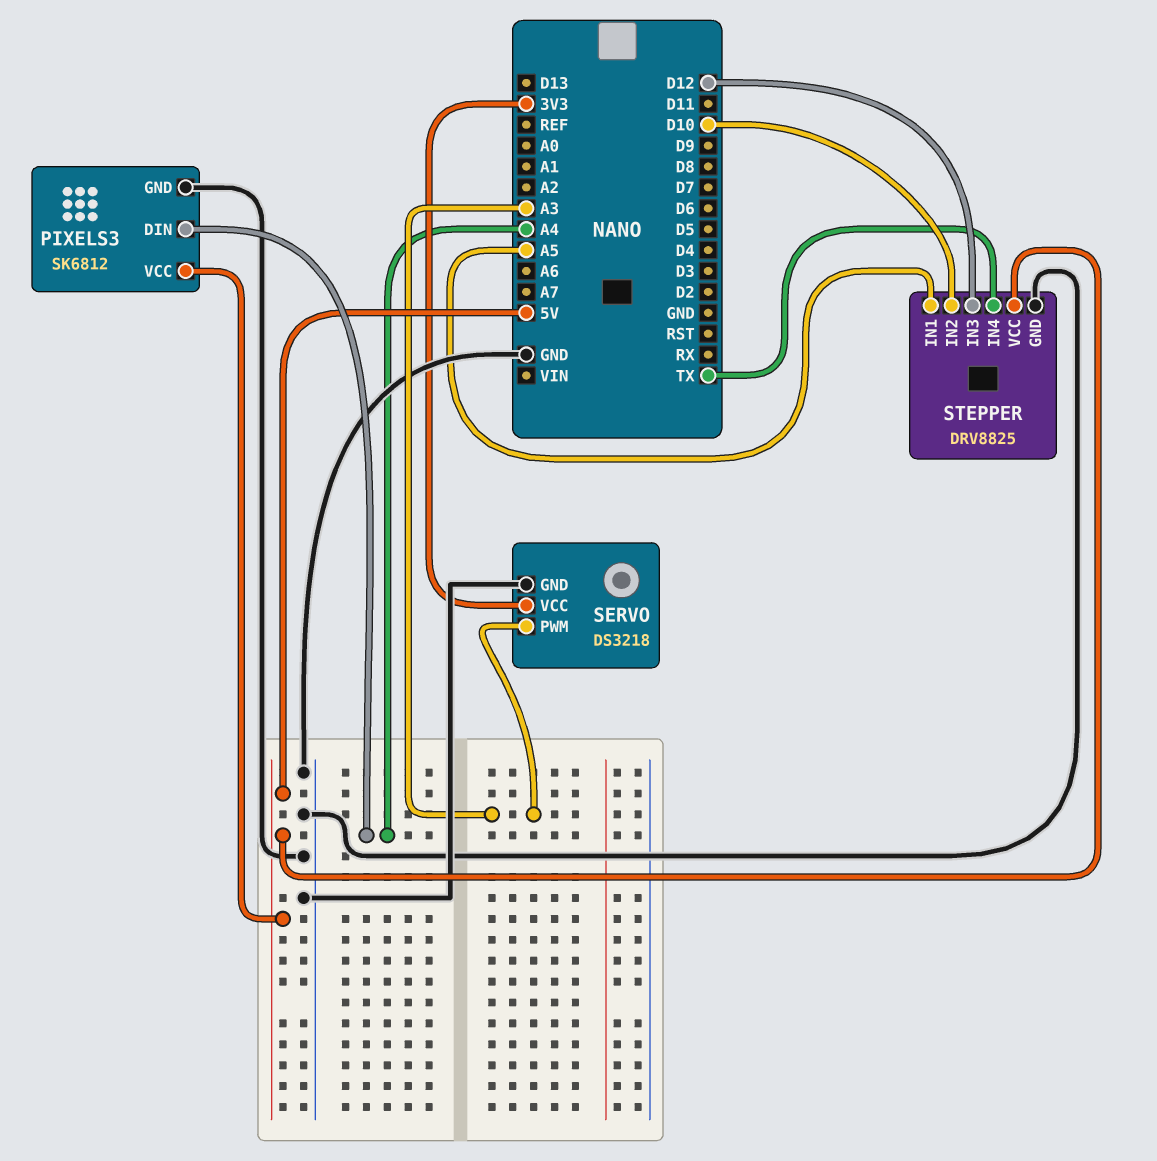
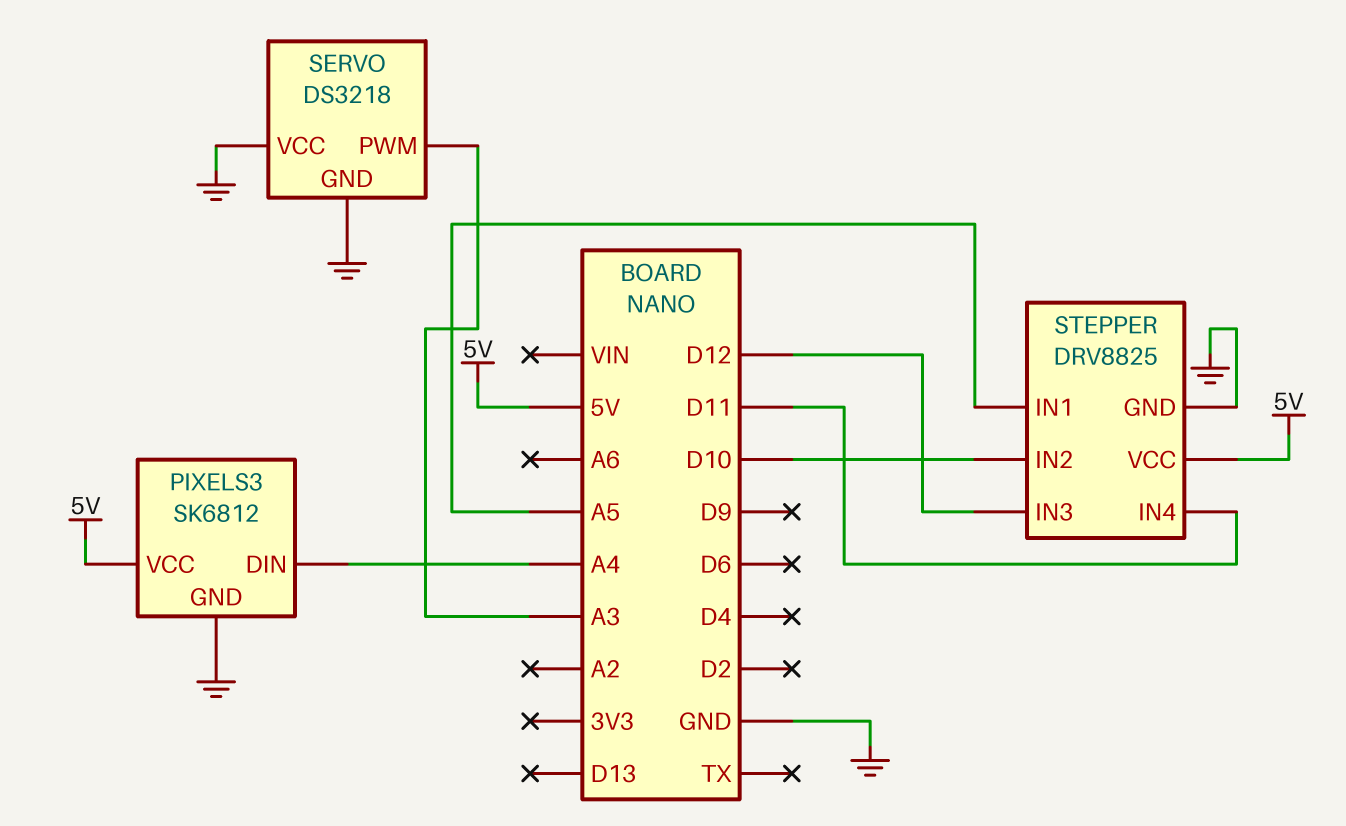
SERVO pin VCC: 3V3 -> GND
STEPPER pin IN4: TX -> D11

